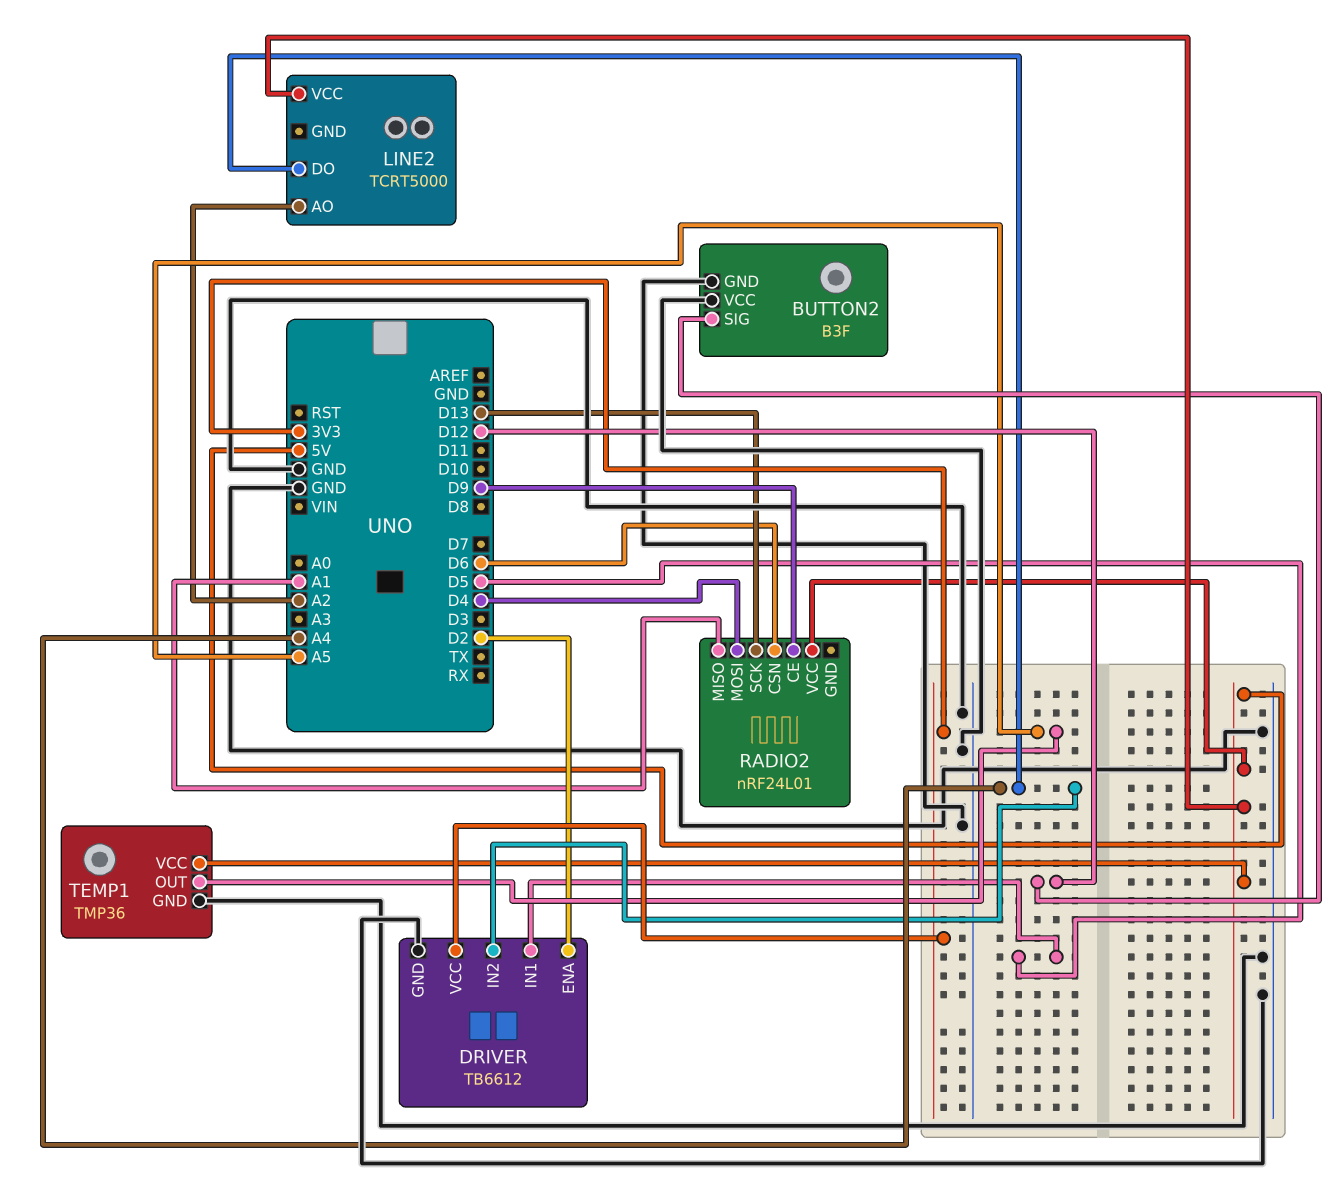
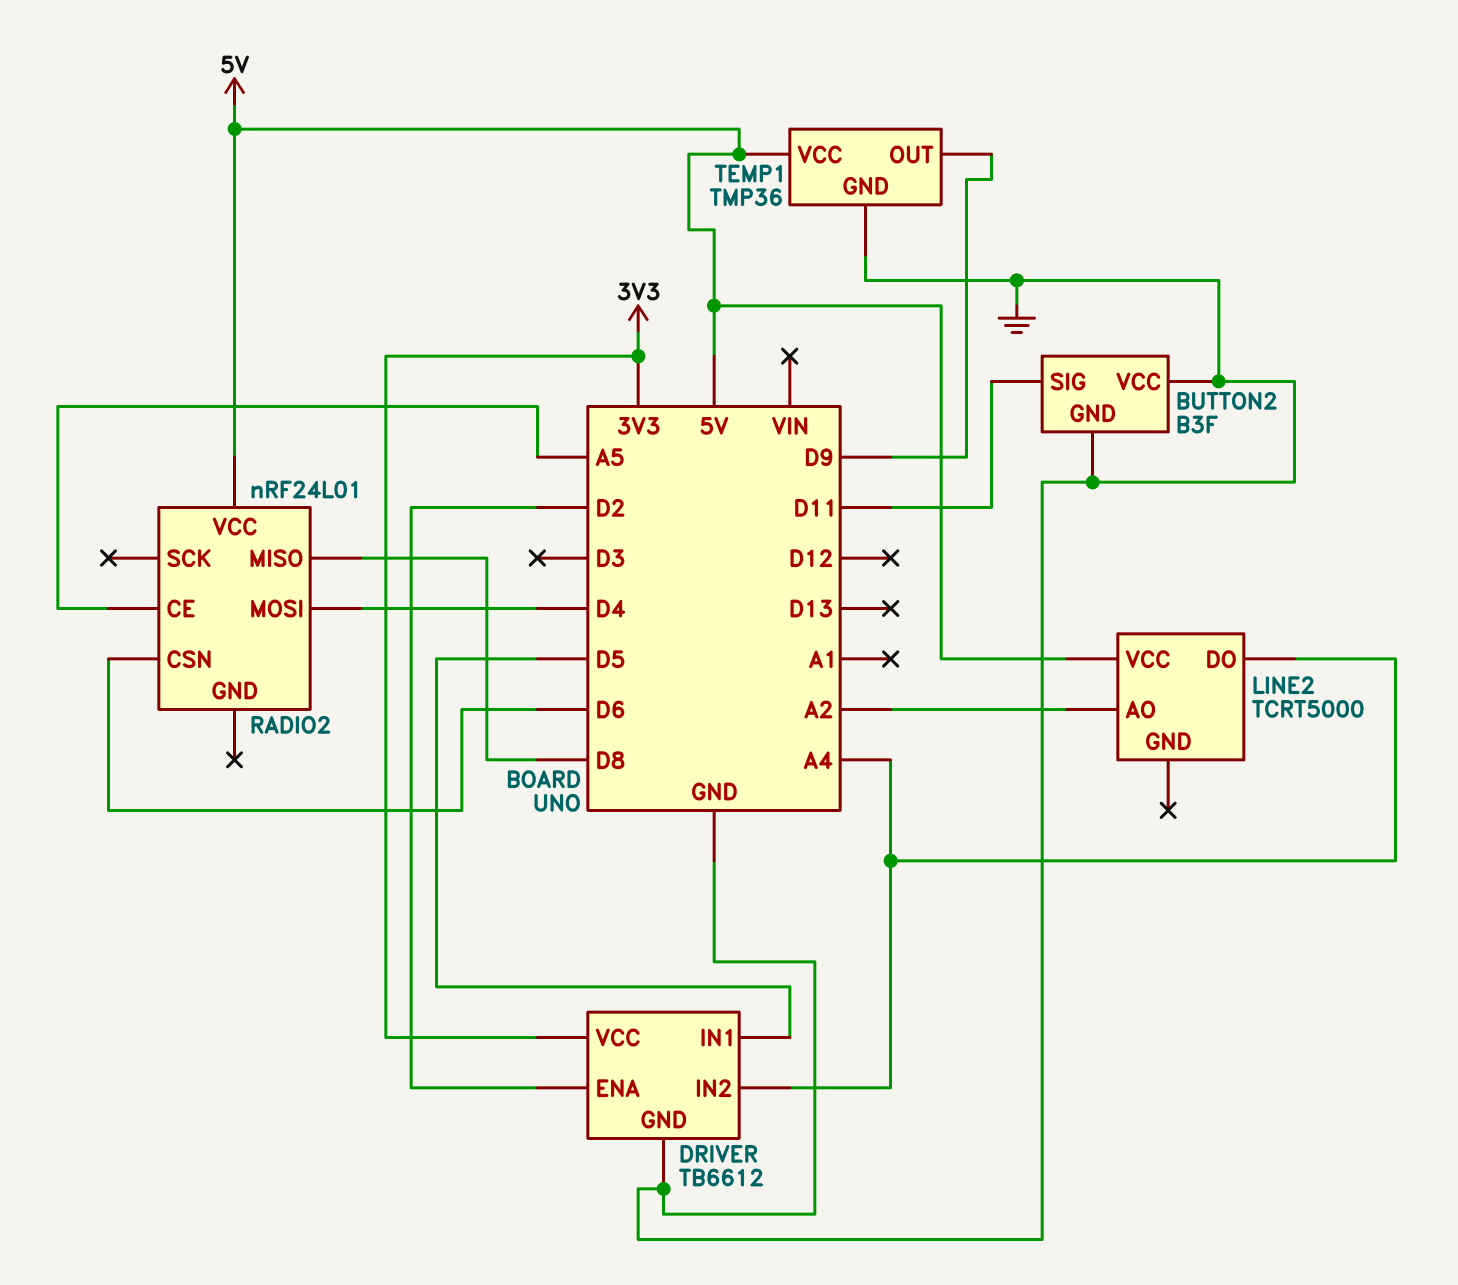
BUTTON2 pin SIG: D12 -> D11
RADIO2 pin CE: D9 -> A5
RADIO2 pin MISO: A1 -> D8
RADIO2 pin SCK: D13 -> none
TEMP1 pin OUT: A5 -> D9

